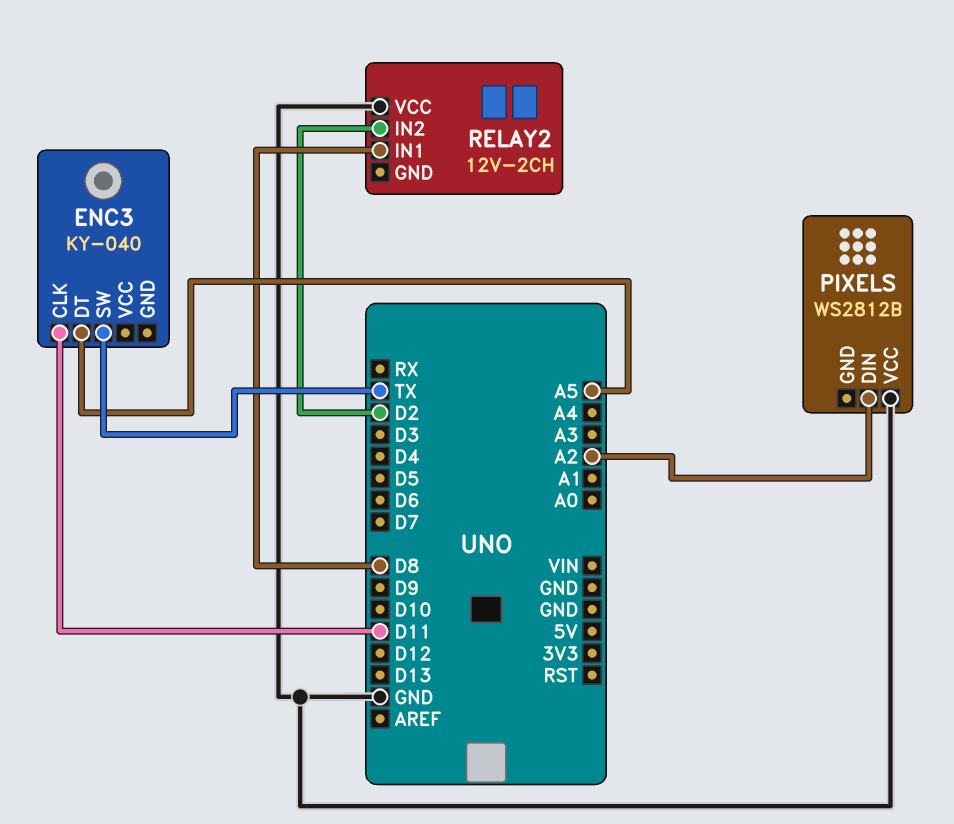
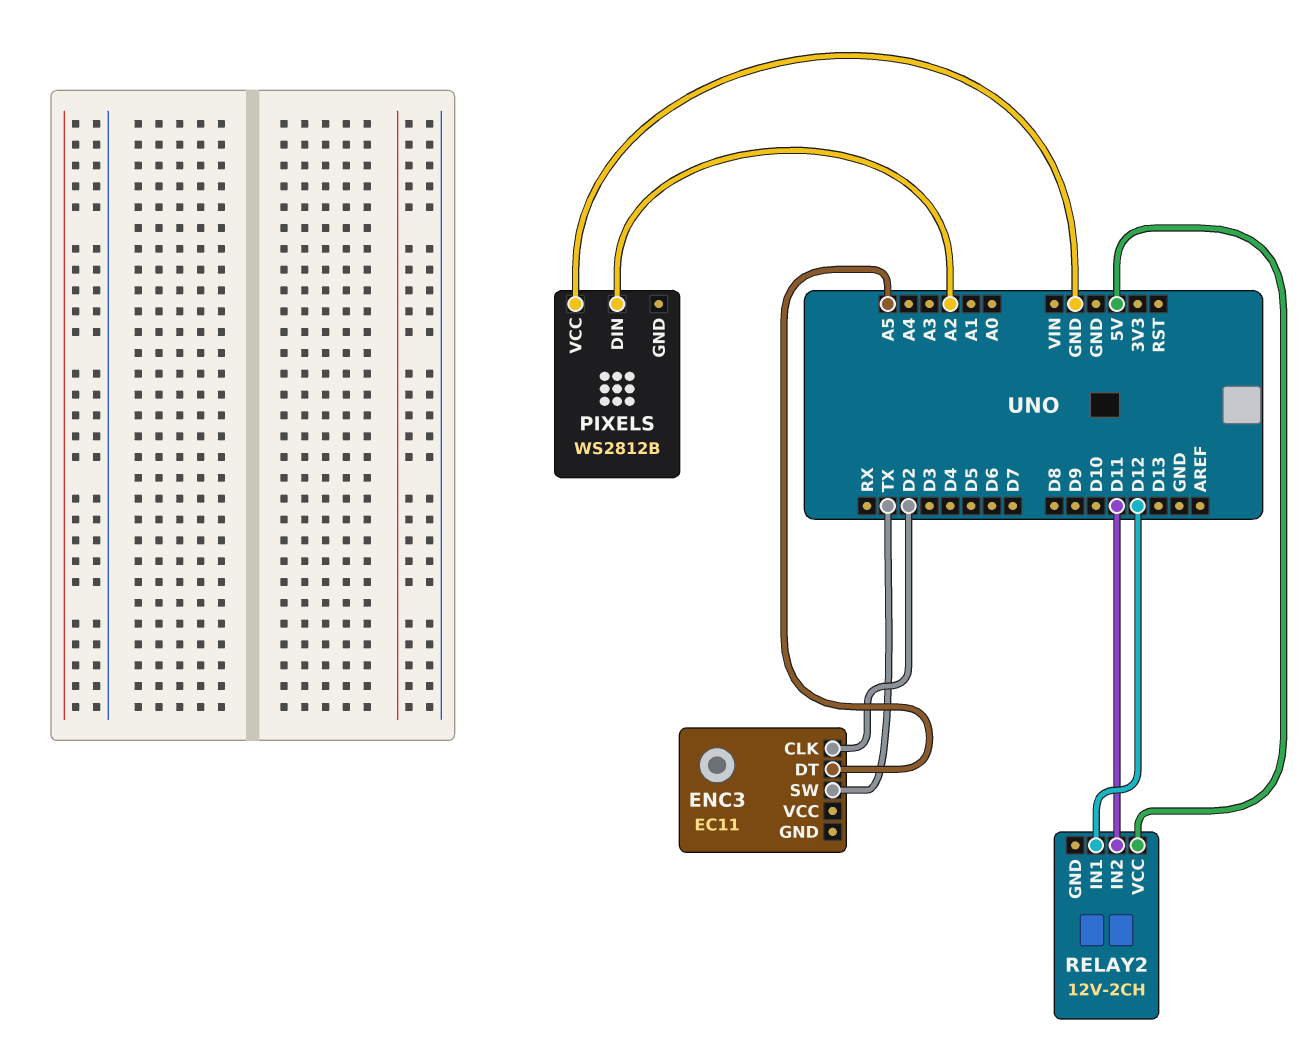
ENC3: KY-040 -> EC11
ENC3 pin CLK: D11 -> D2
RELAY2 pin IN1: D8 -> D12
RELAY2 pin IN2: D2 -> D11
RELAY2 pin VCC: GND -> 5V

